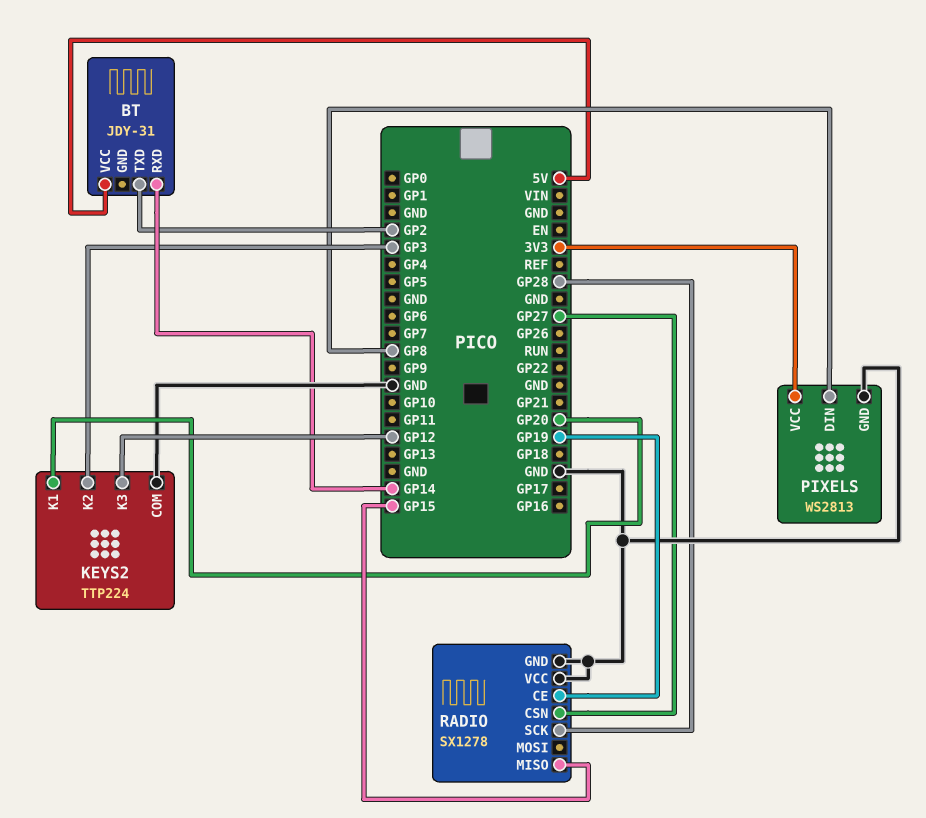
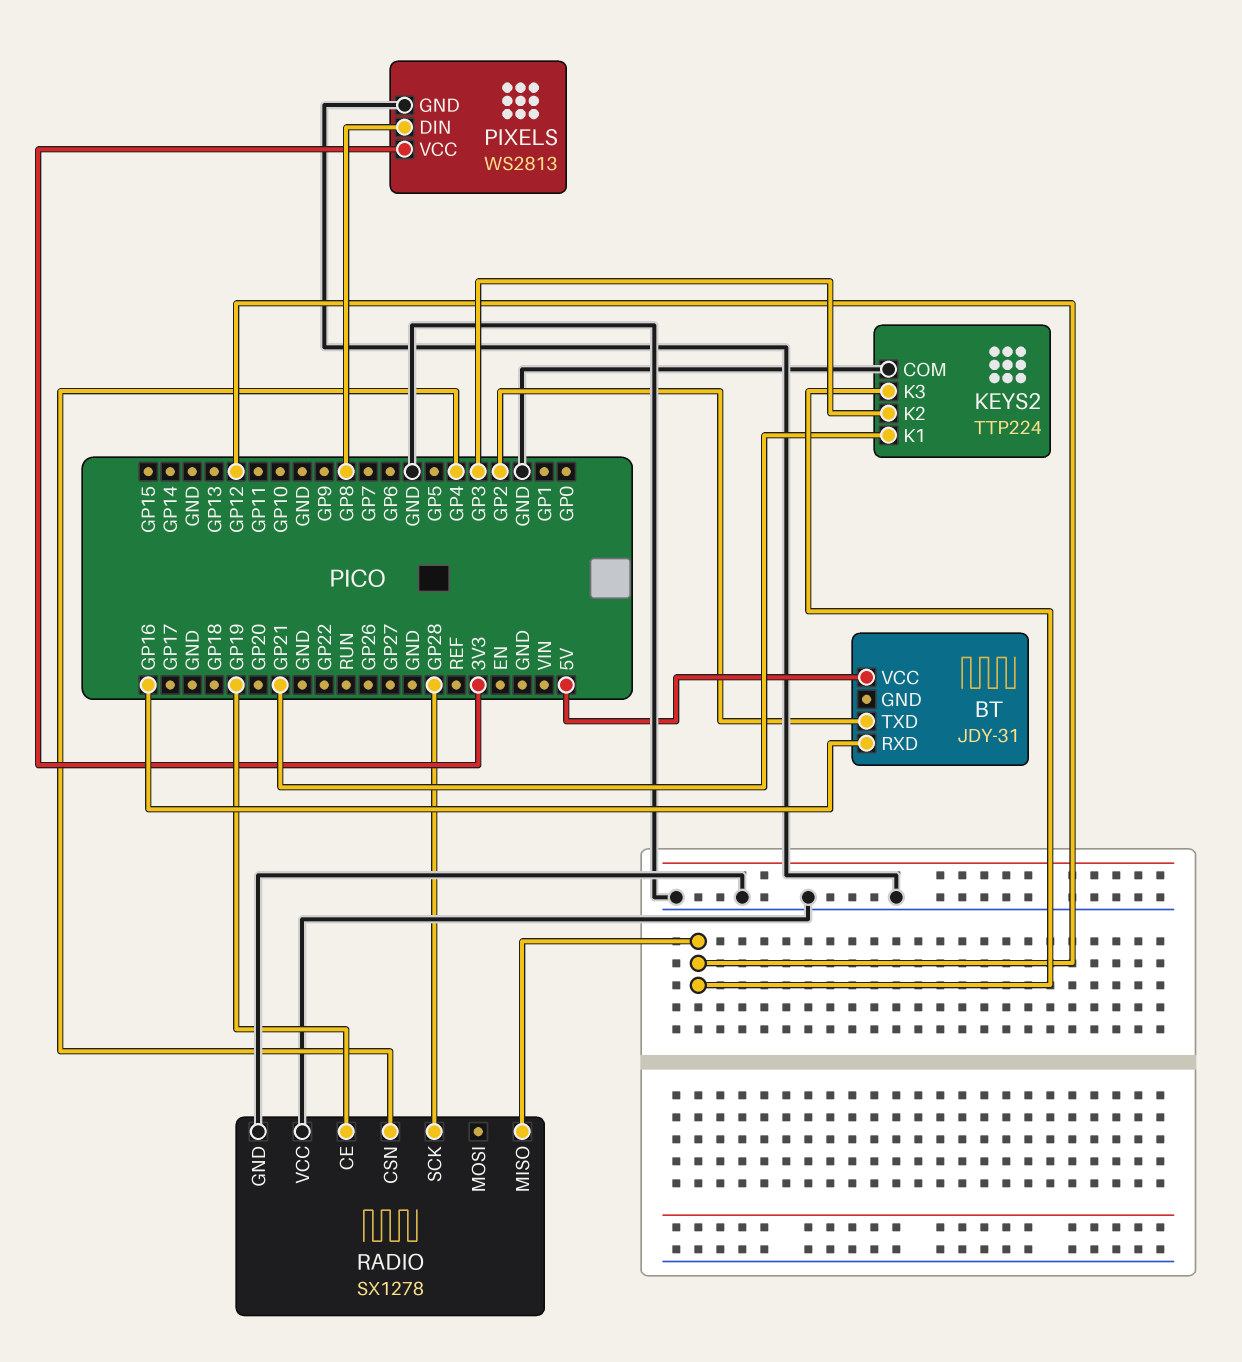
BT pin RXD: GP14 -> GP16
KEYS2 pin K1: GP20 -> GP21
RADIO pin CSN: GP27 -> GP4
RADIO pin MISO: GP15 -> GP12

